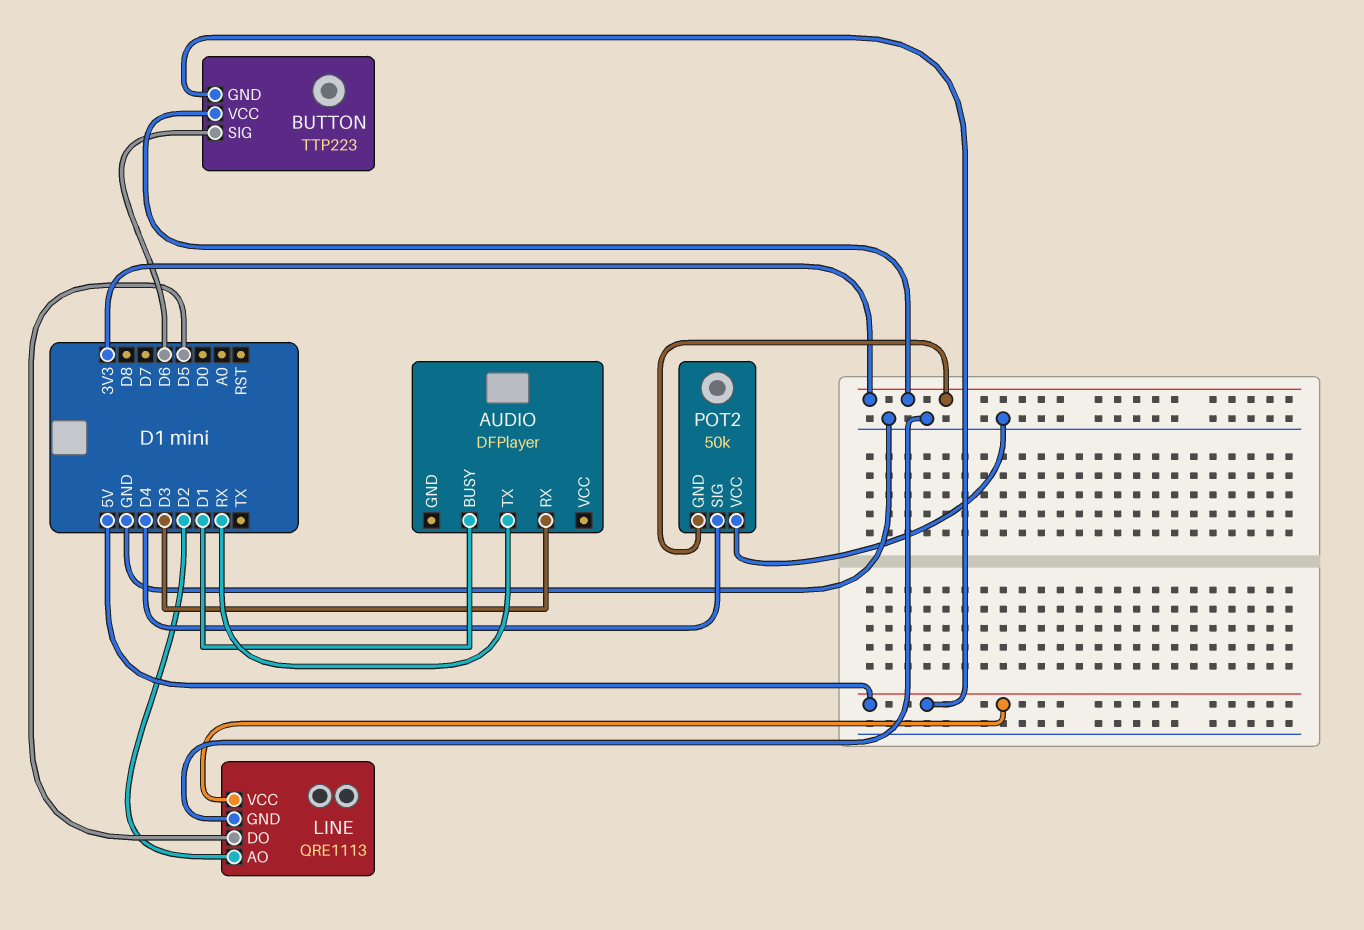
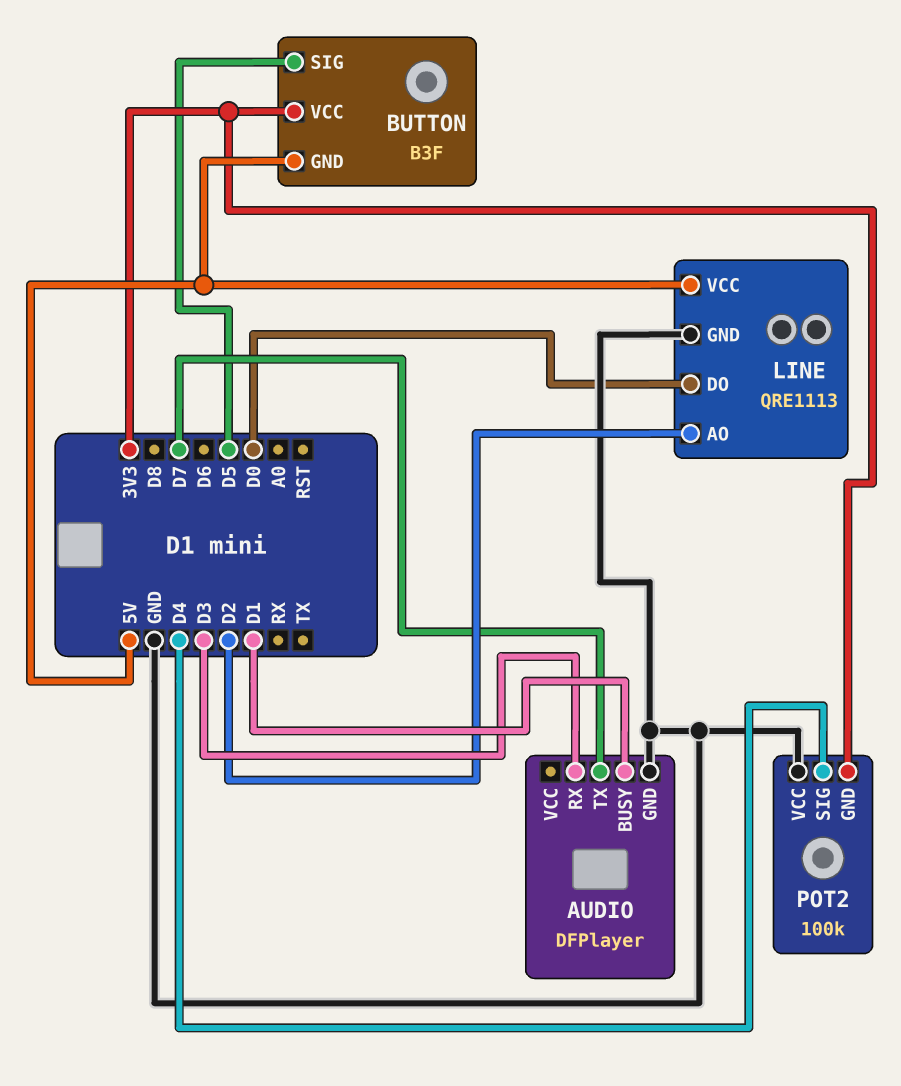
AUDIO pin GND: none -> GND
AUDIO pin TX: RX -> D7
BUTTON: TTP223 -> B3F
BUTTON pin SIG: D6 -> D5
LINE pin DO: D5 -> D0
POT2: 50k -> 100k

